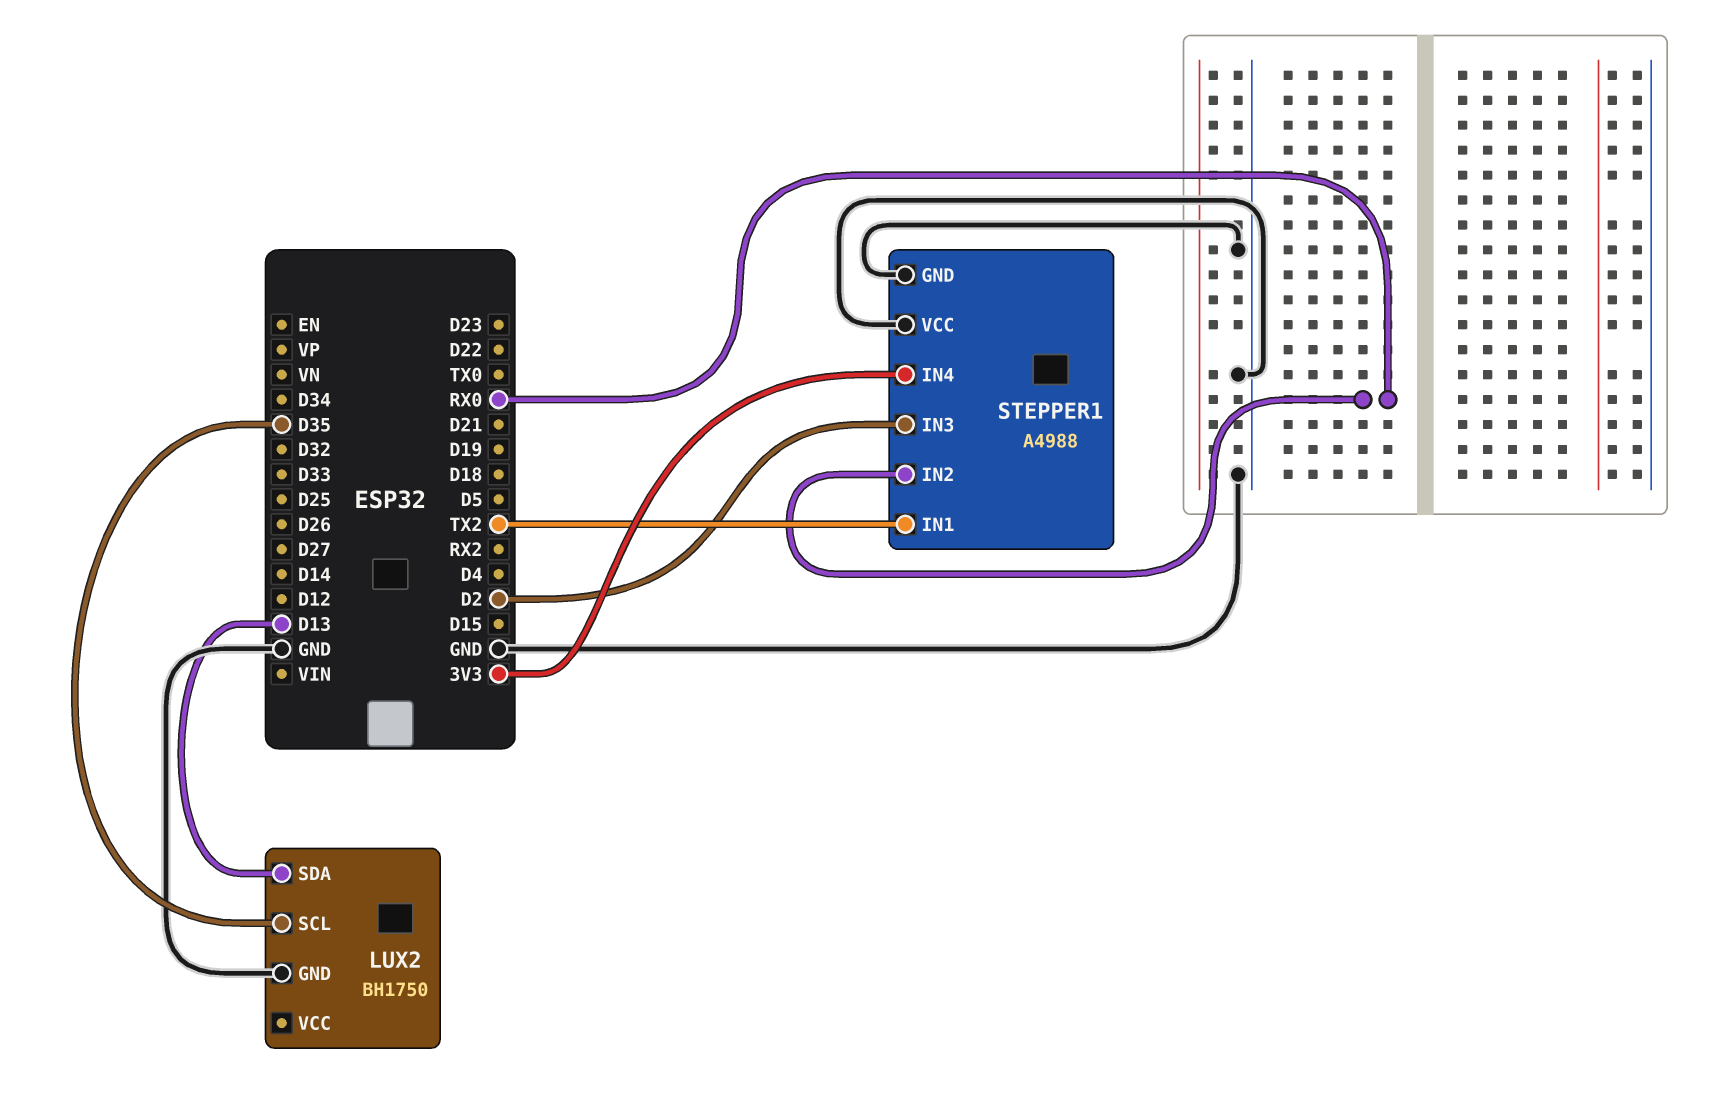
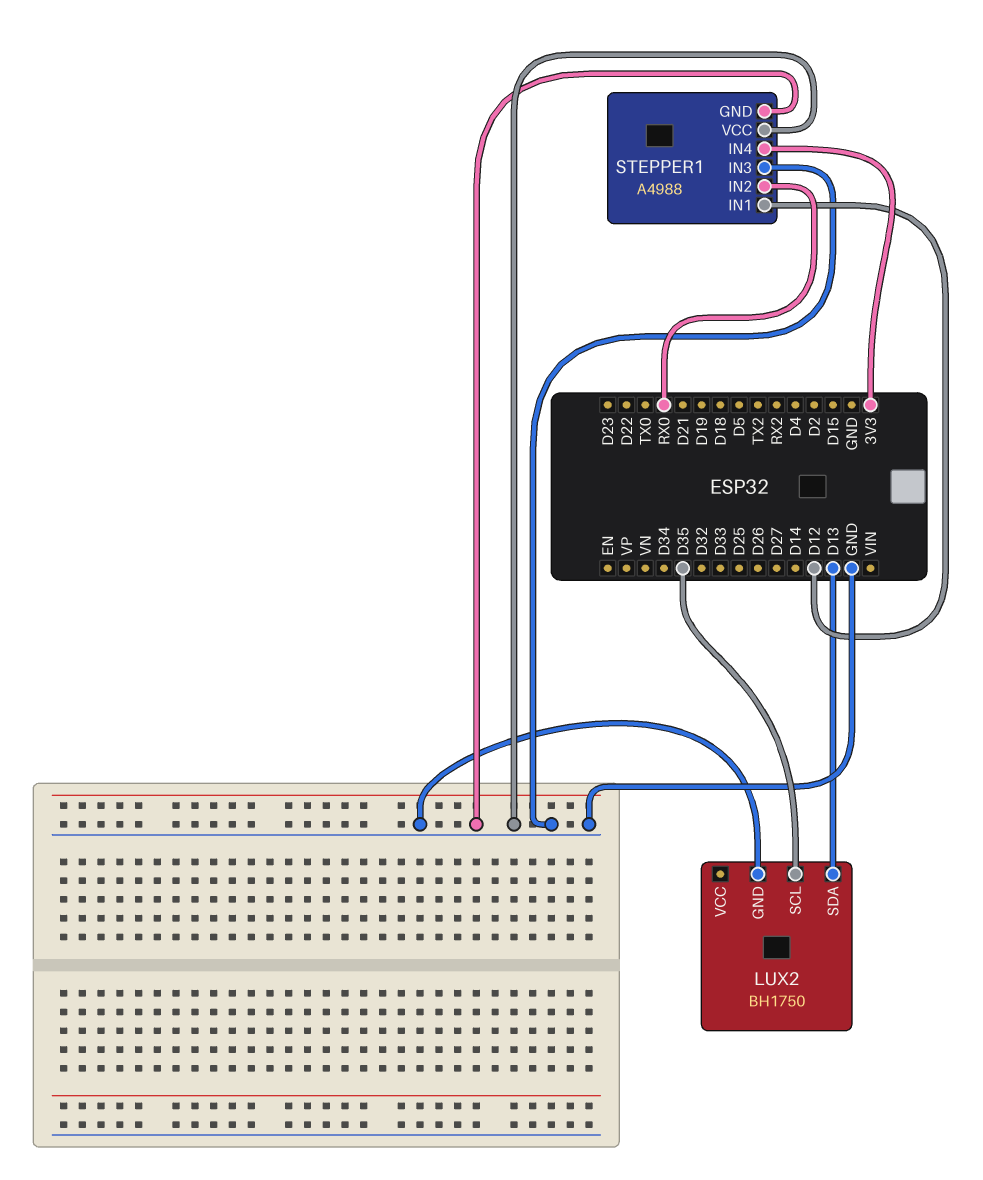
STEPPER1 pin IN1: TX2 -> D12
STEPPER1 pin IN3: D2 -> GND

